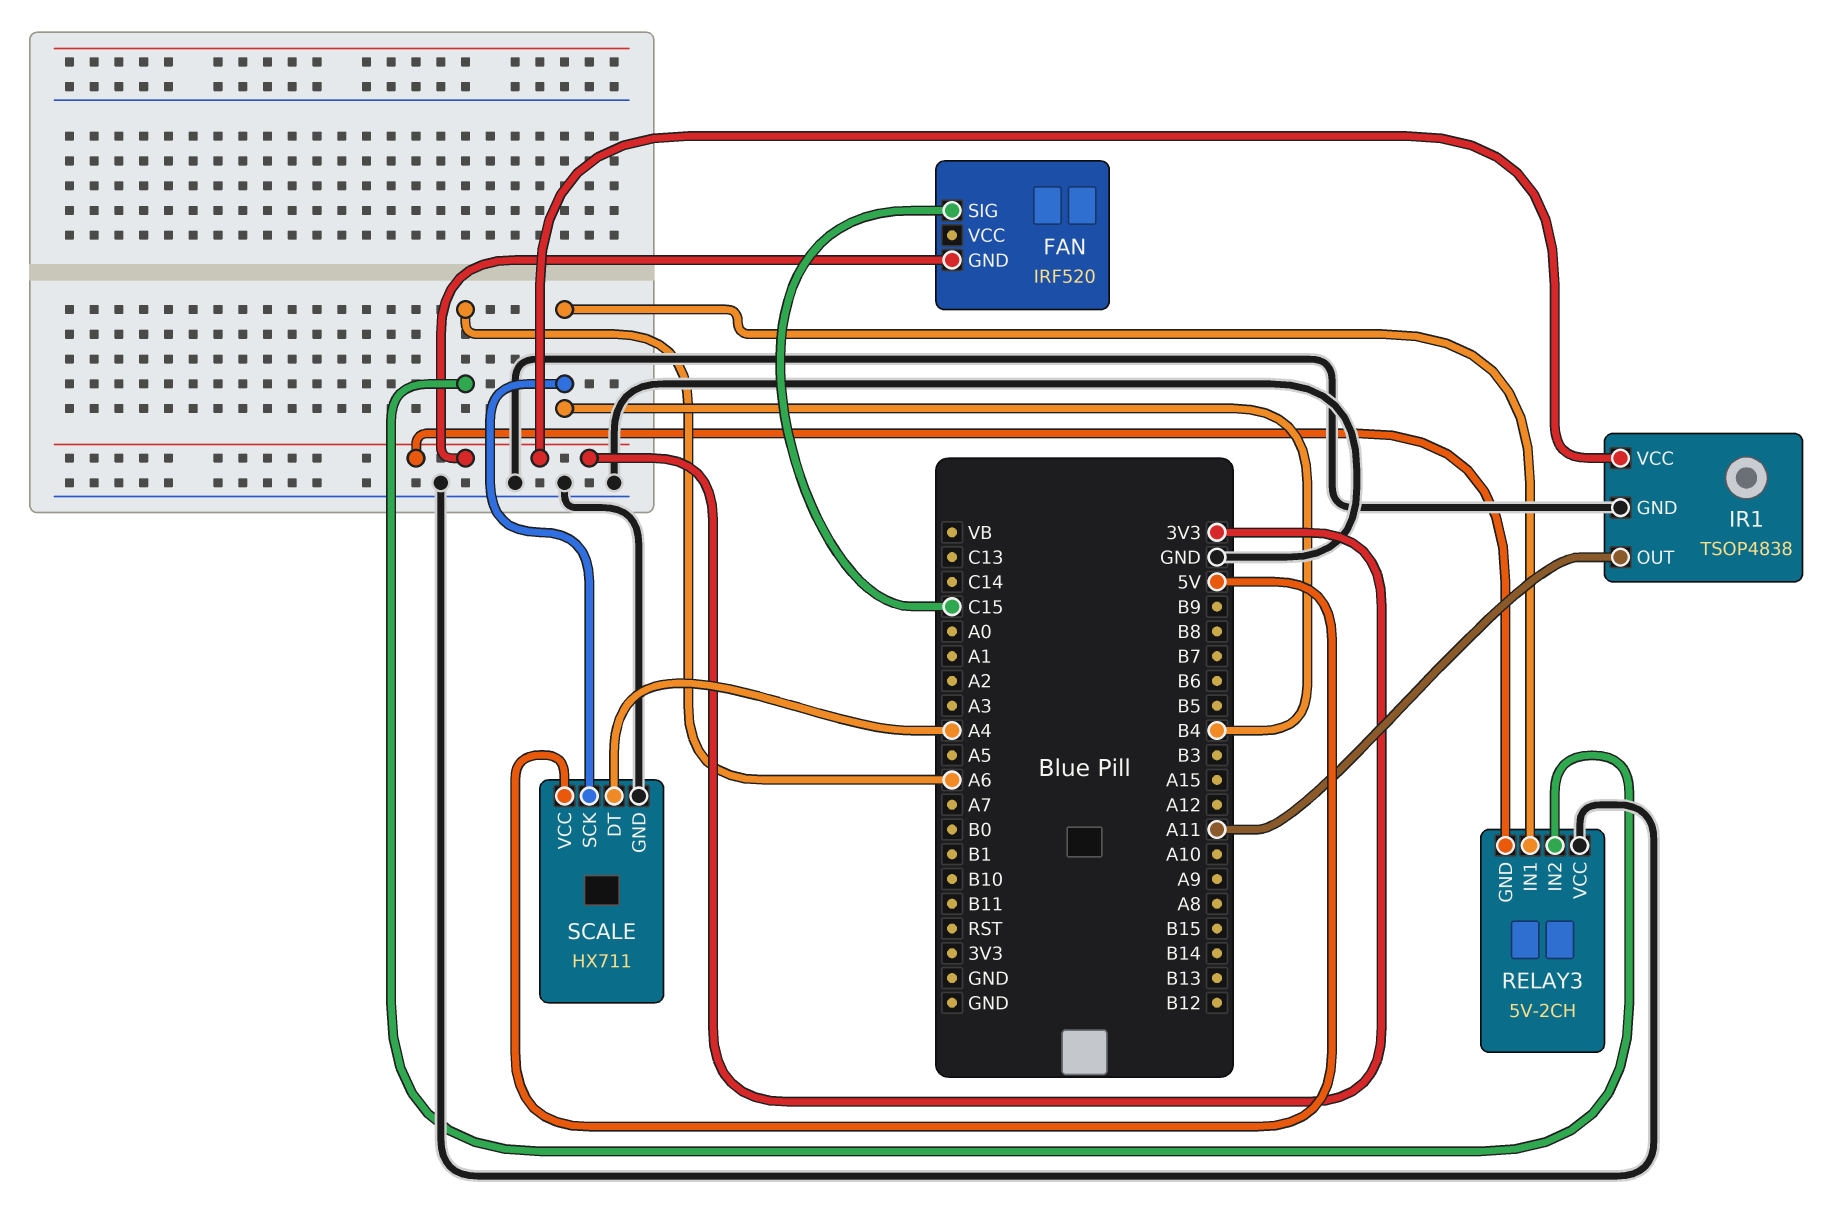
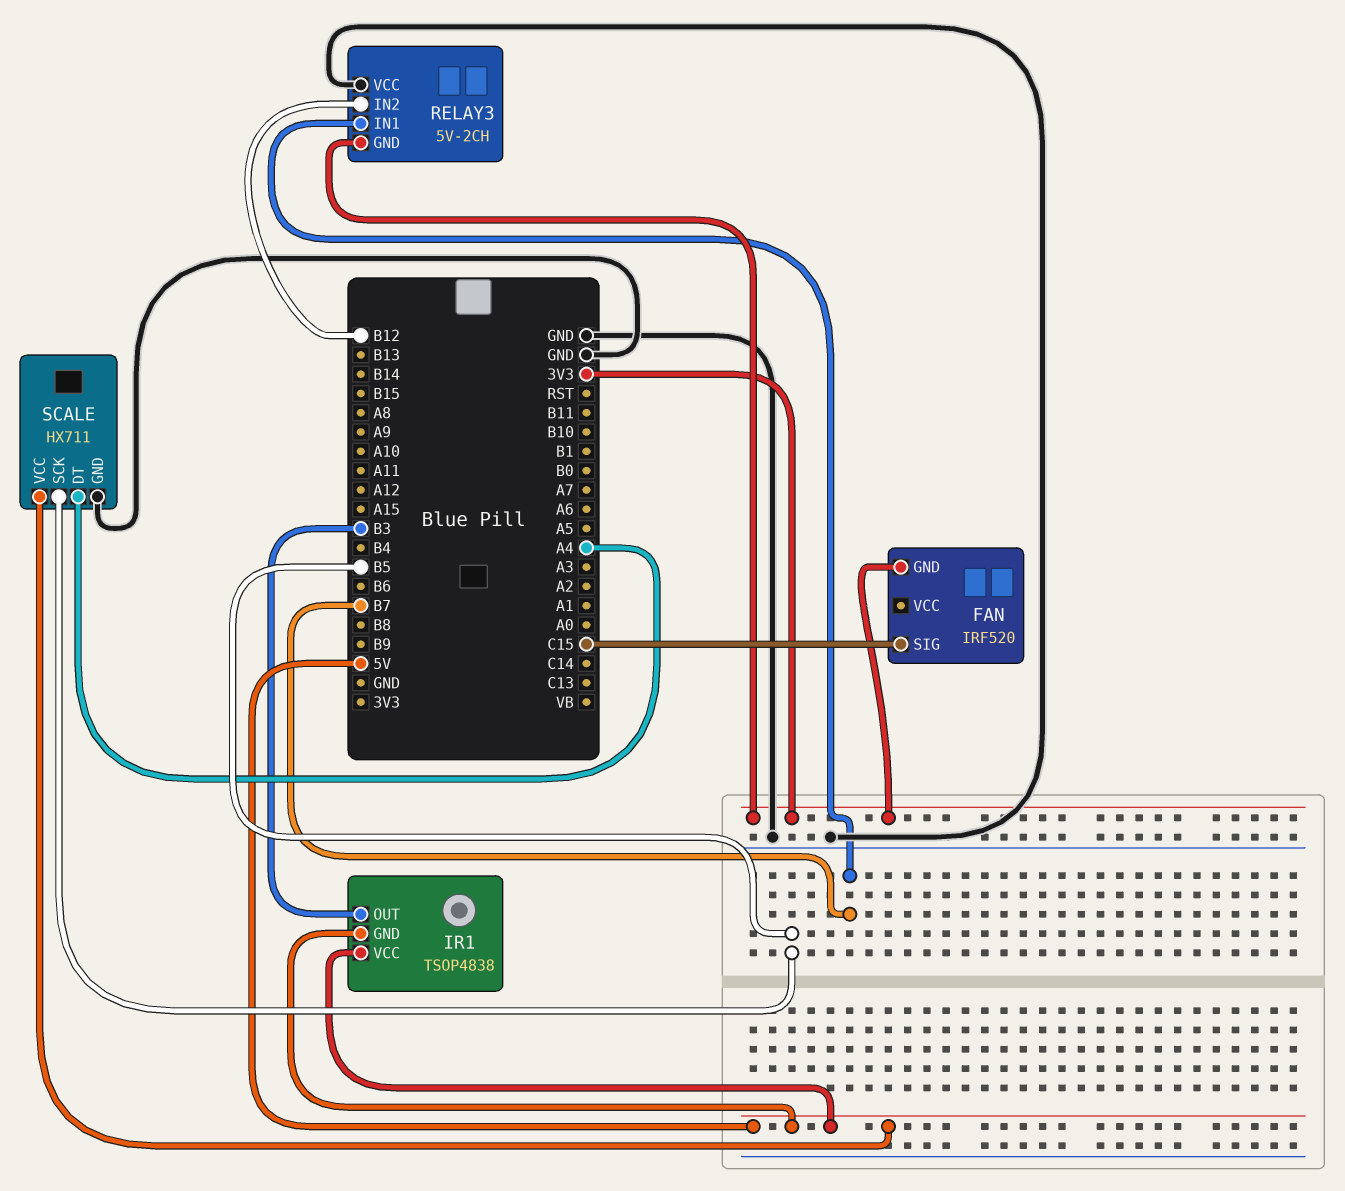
IR1 pin GND: GND -> 5V
IR1 pin OUT: A11 -> B3
IR1 pin VCC: 3V3 -> 5V
RELAY3 pin IN1: B4 -> B7
RELAY3 pin IN2: A6 -> B12
SCALE pin SCK: B4 -> B5

